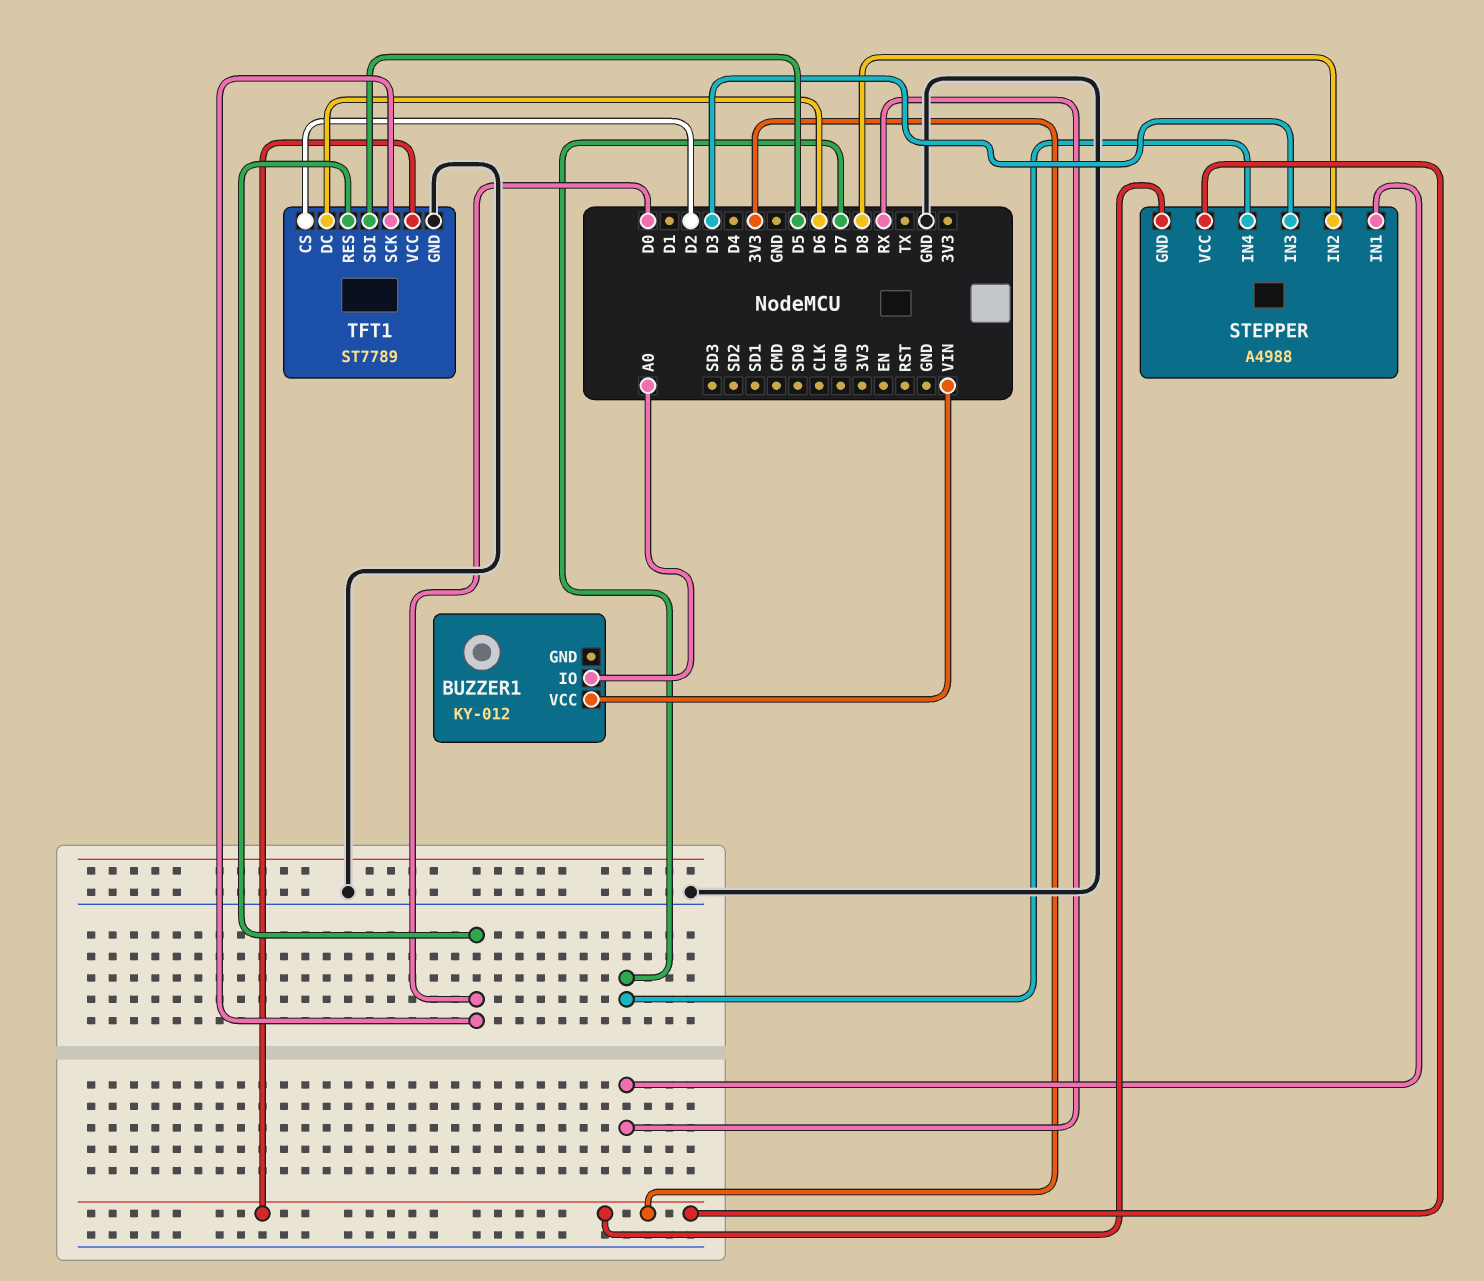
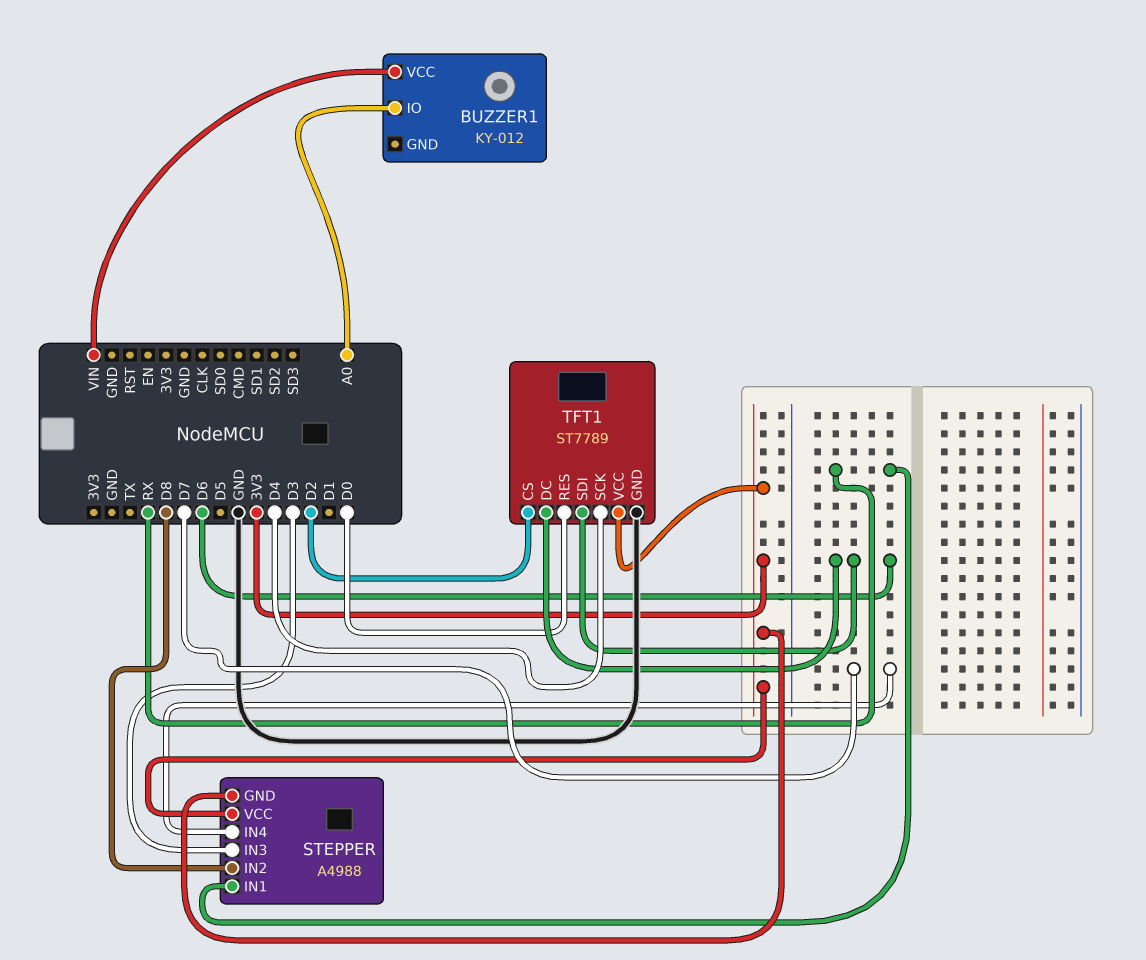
TFT1 pin SCK: D0 -> D4
TFT1 pin SDI: D5 -> D6

